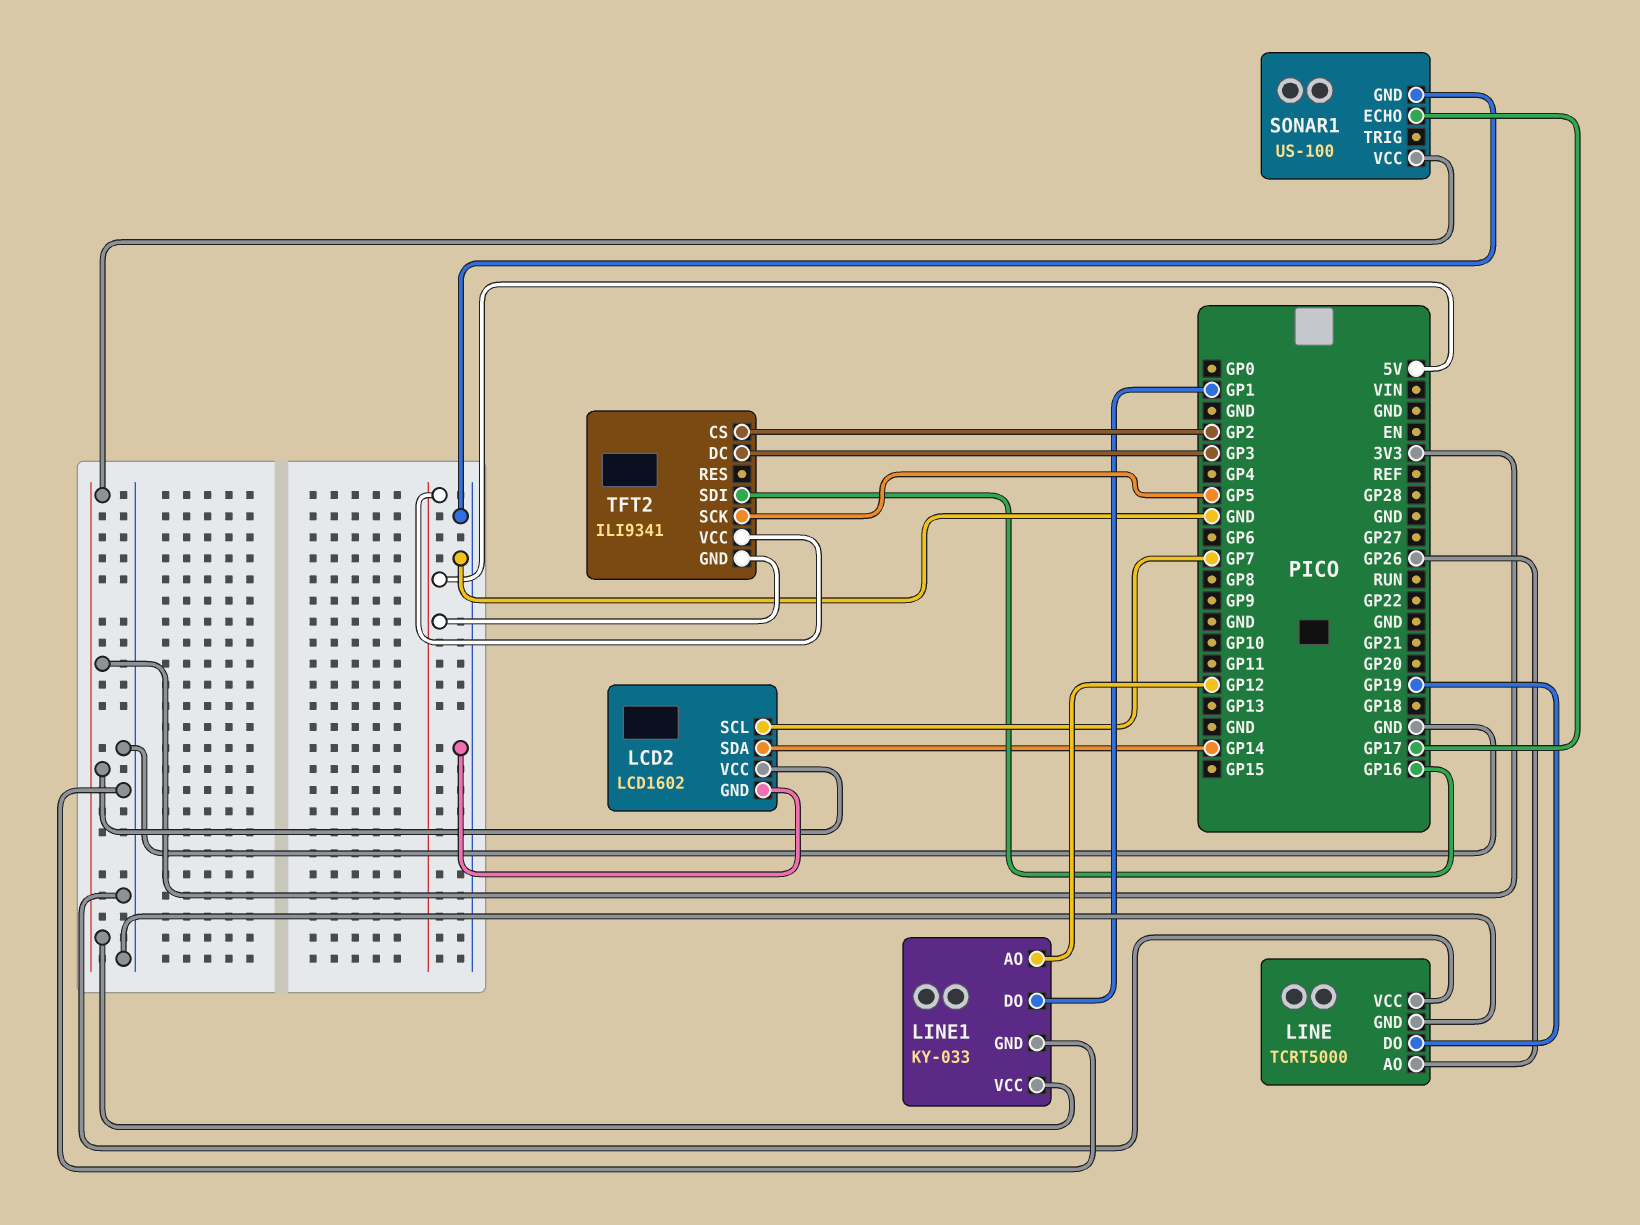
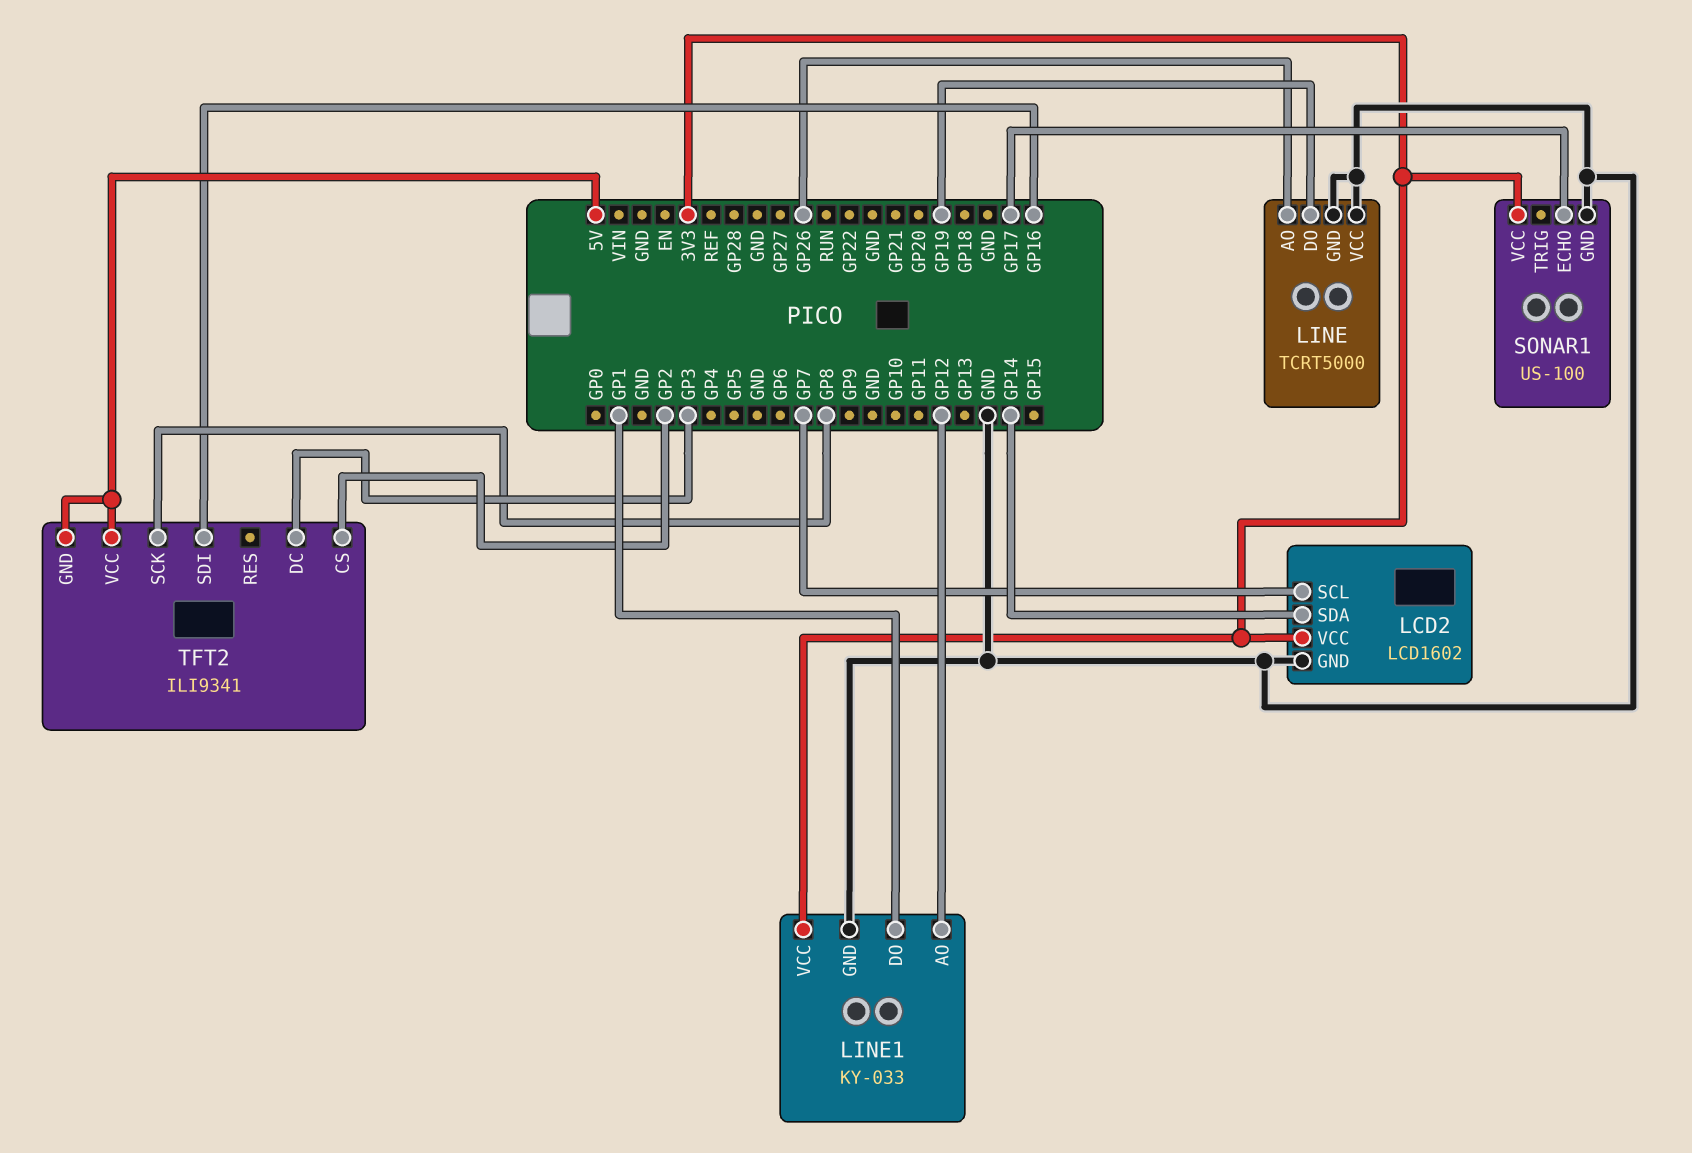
TFT2 pin SCK: GP5 -> GP8

